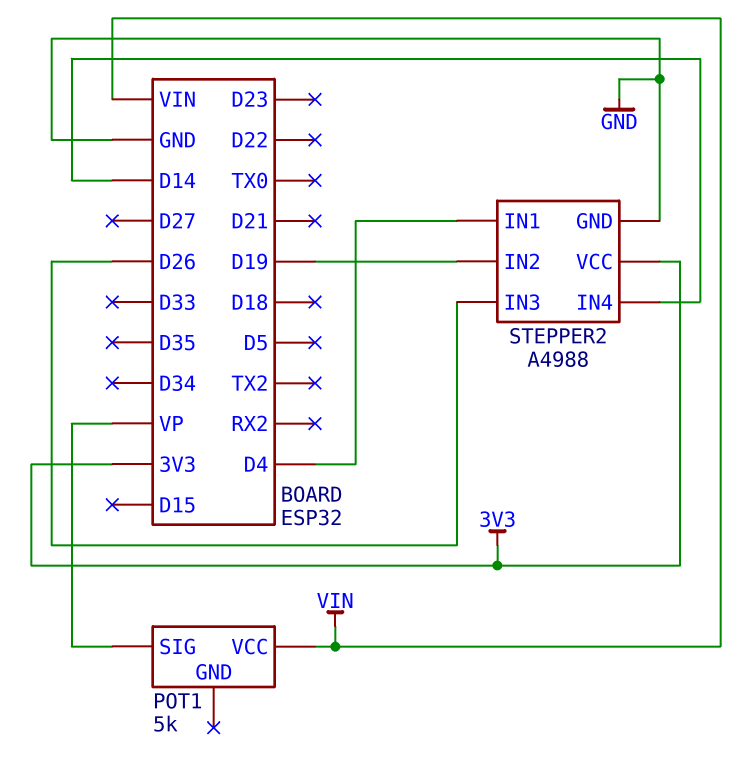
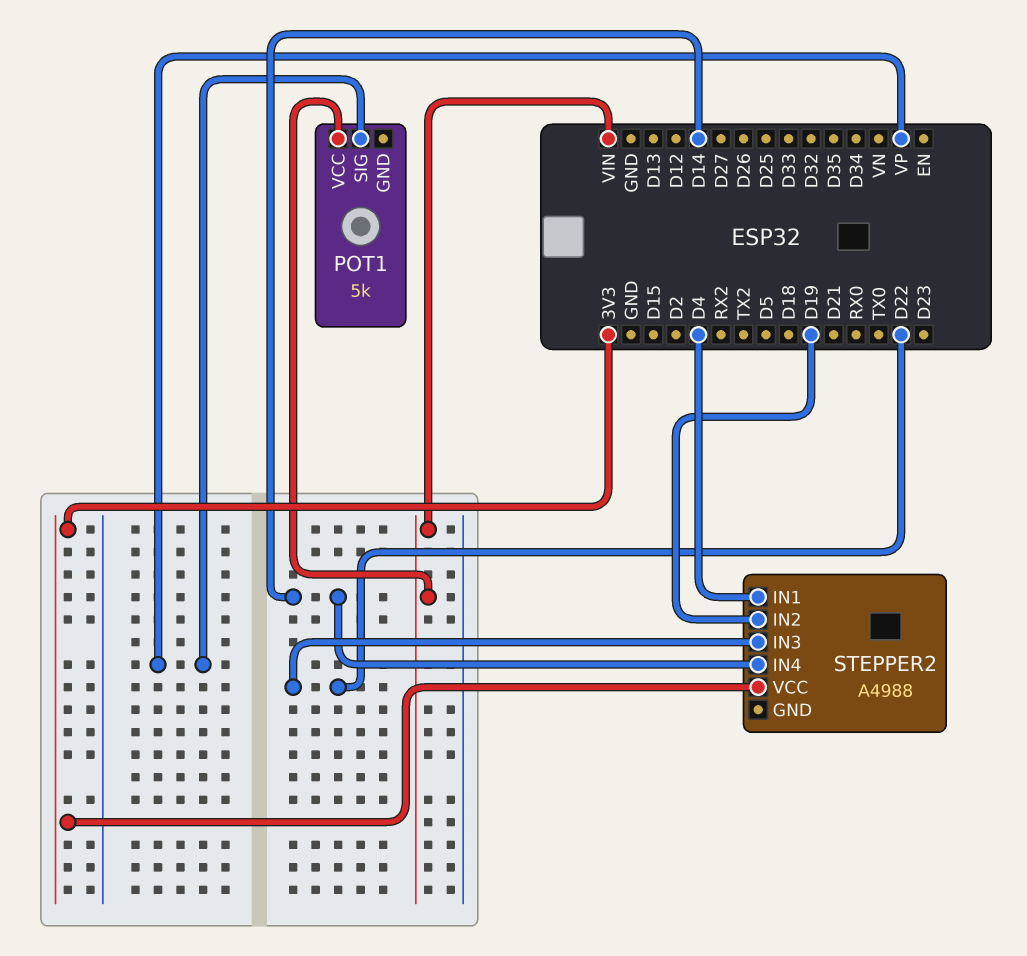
STEPPER2 pin GND: GND -> none
STEPPER2 pin IN3: D26 -> D22

